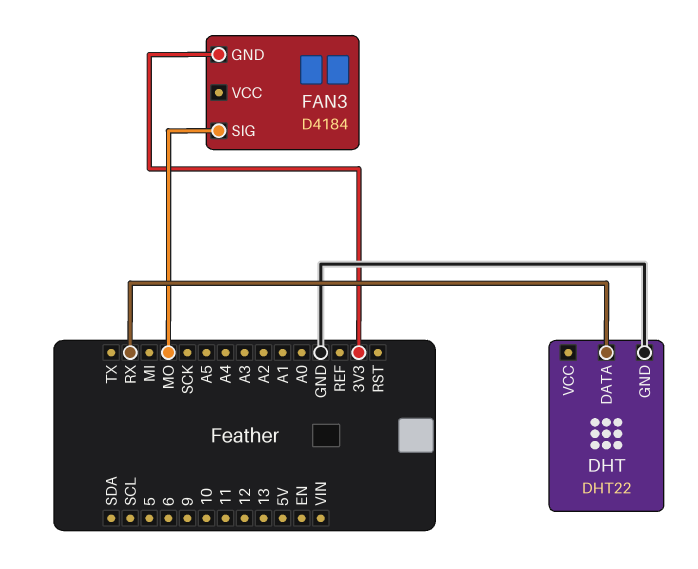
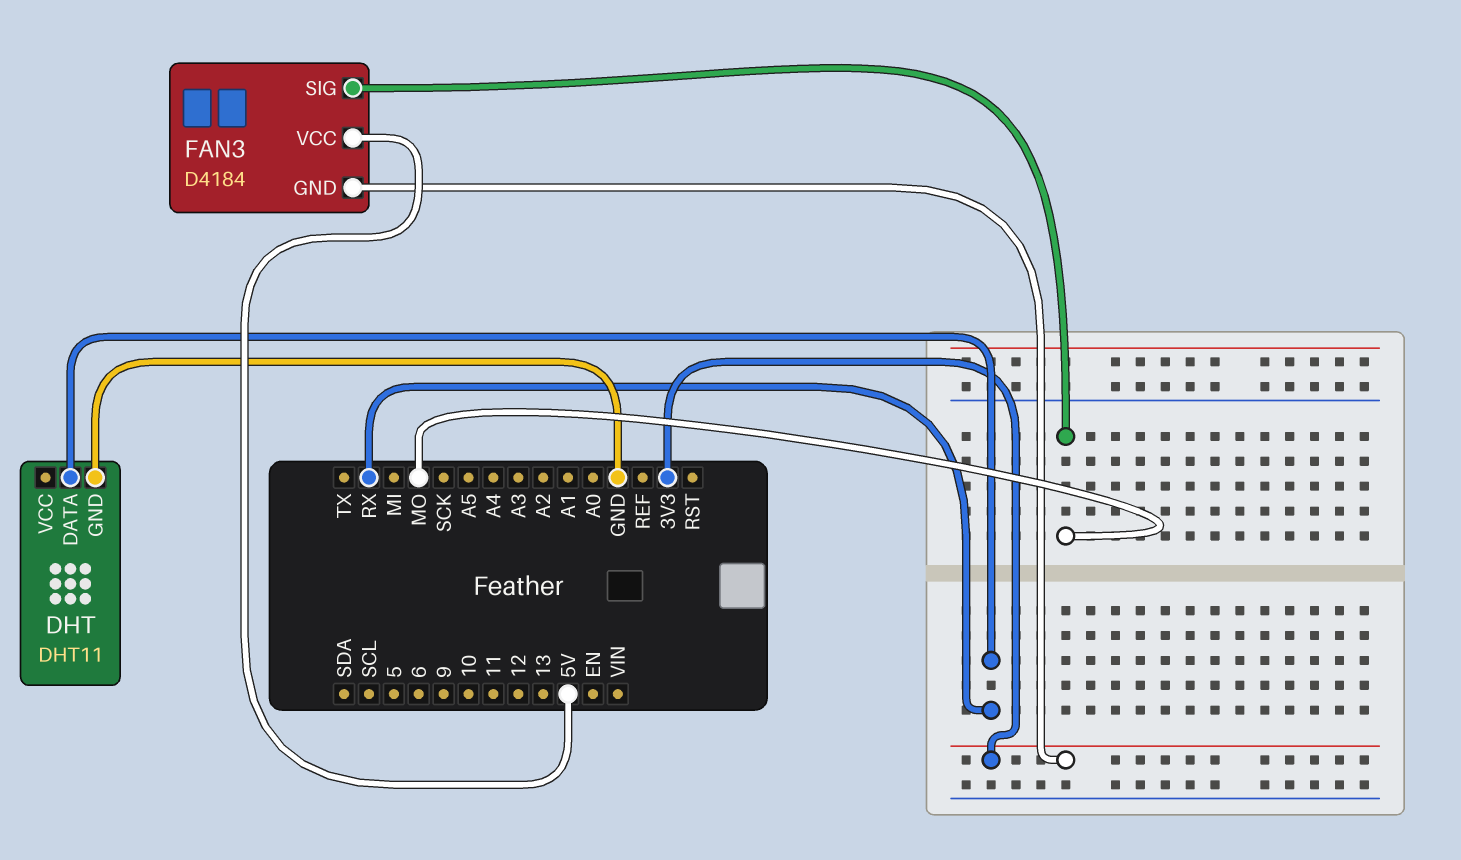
DHT: DHT22 -> DHT11
FAN3 pin VCC: none -> 5V

